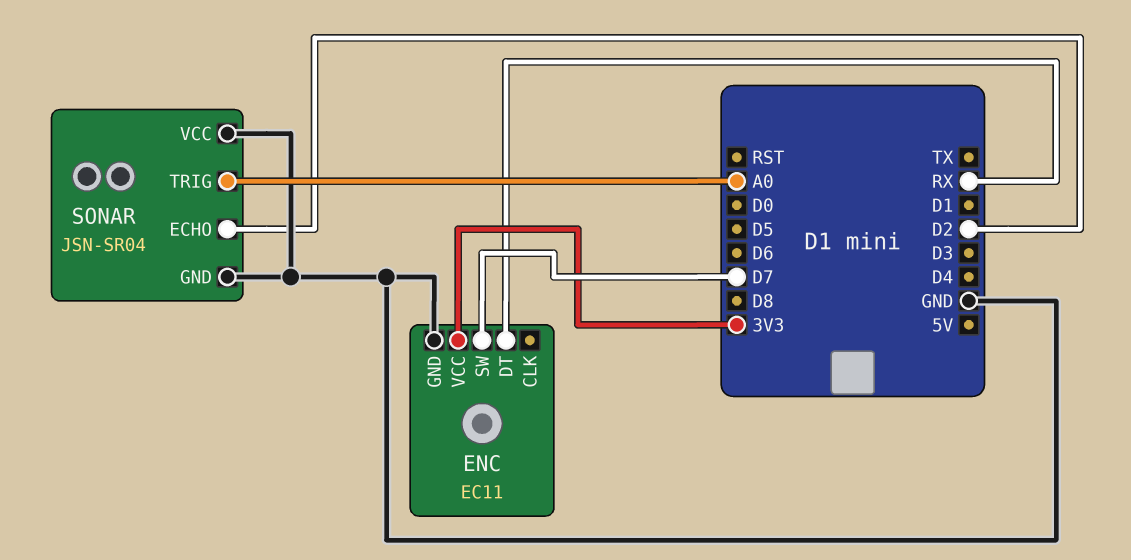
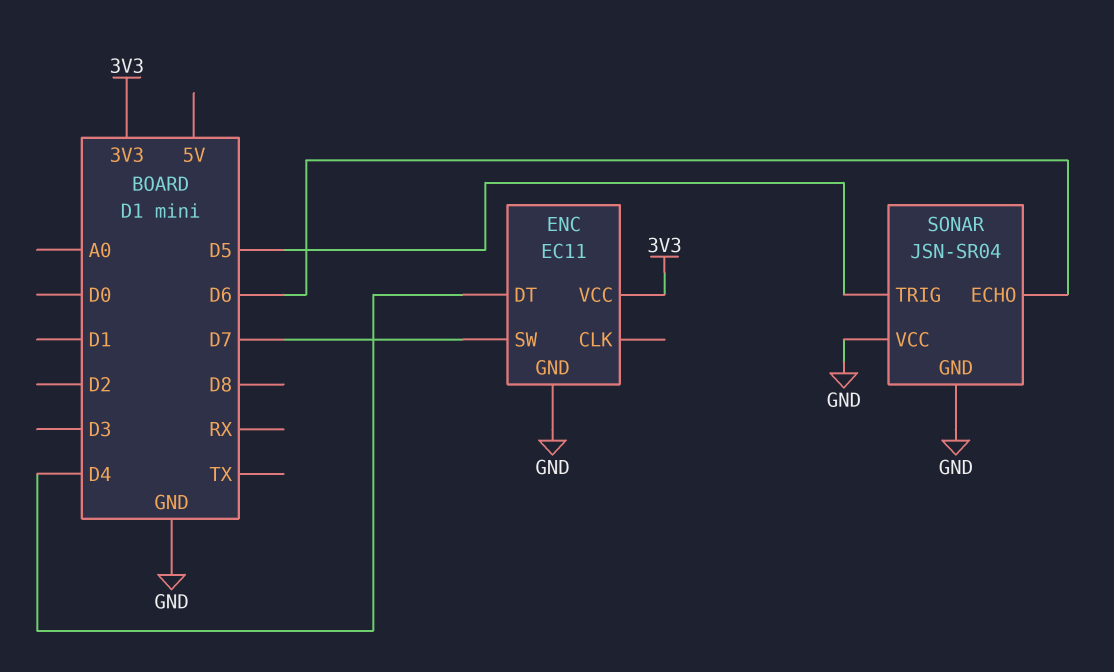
ENC pin DT: RX -> D4
SONAR pin ECHO: D2 -> D6
SONAR pin TRIG: A0 -> D5

